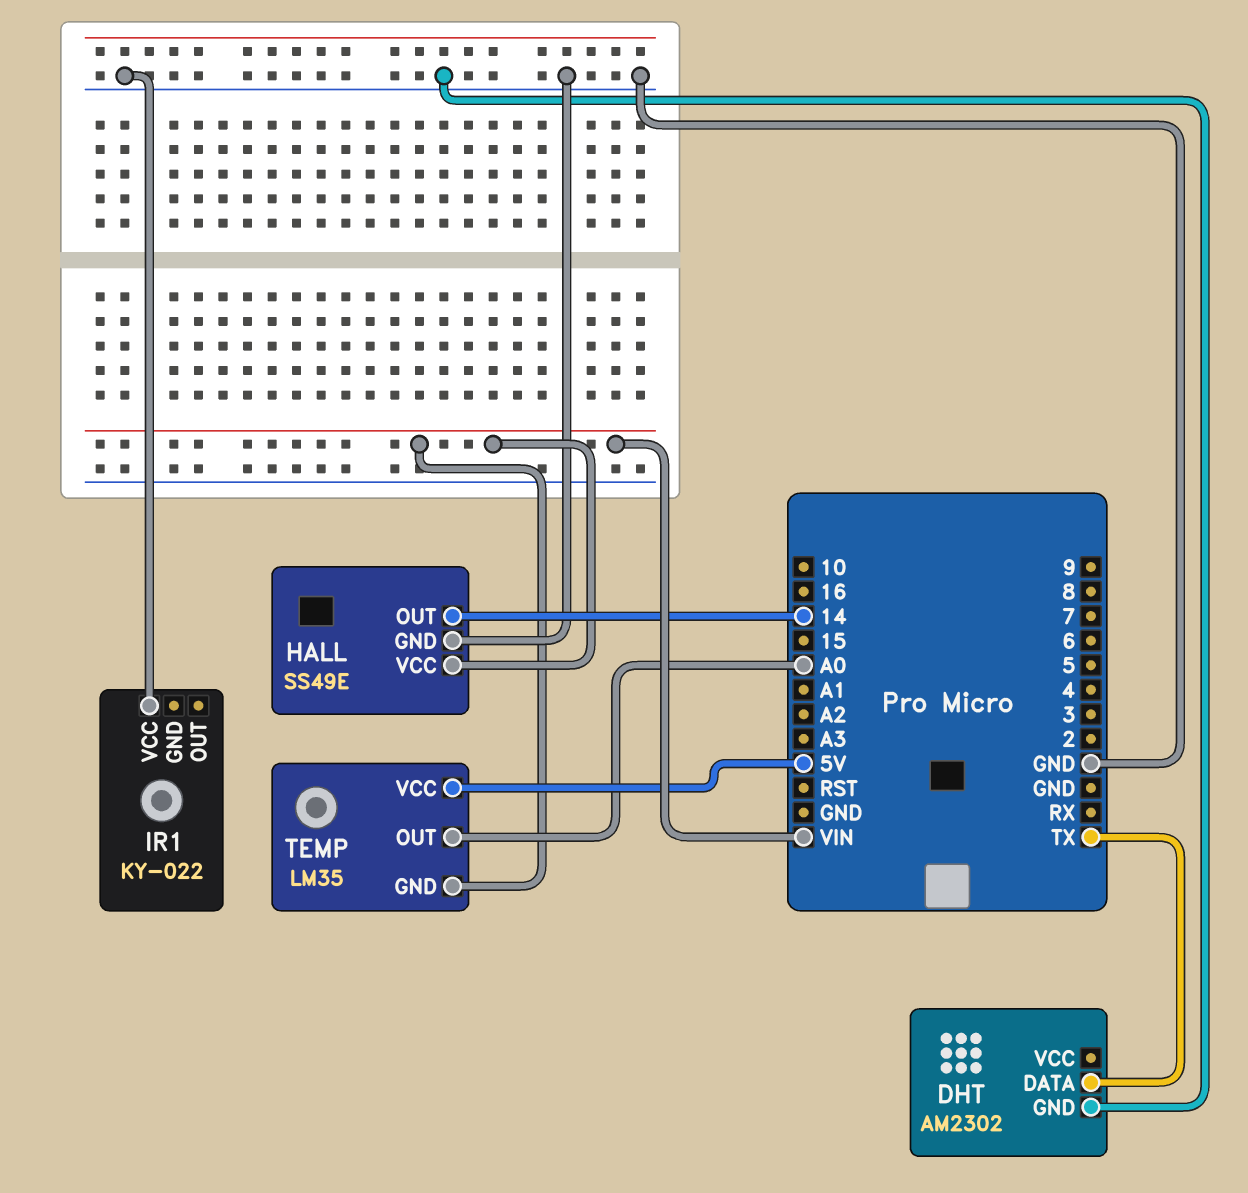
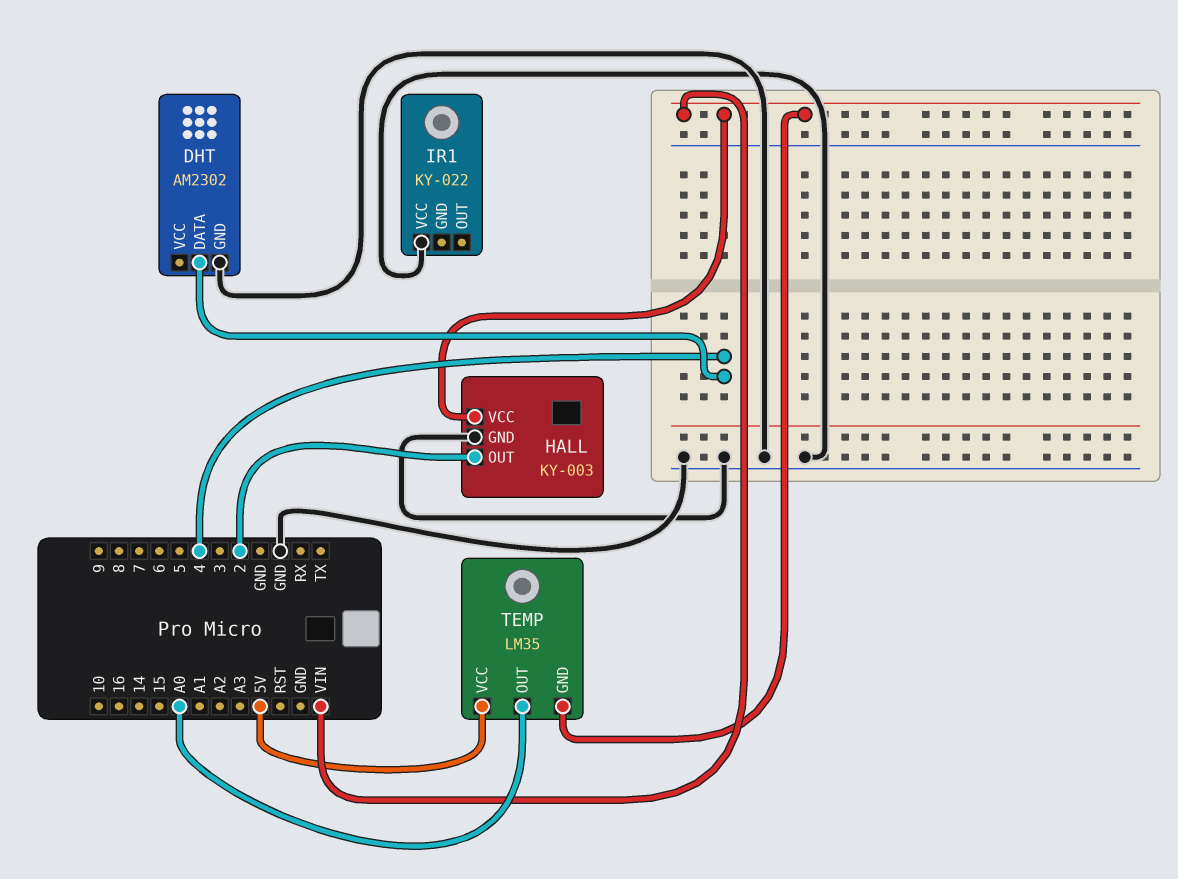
DHT pin DATA: TX -> 4
HALL: SS49E -> KY-003
HALL pin OUT: 14 -> 2

